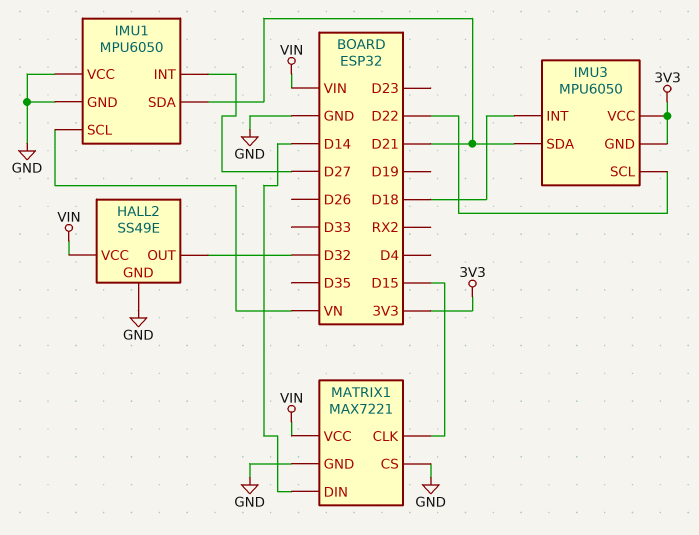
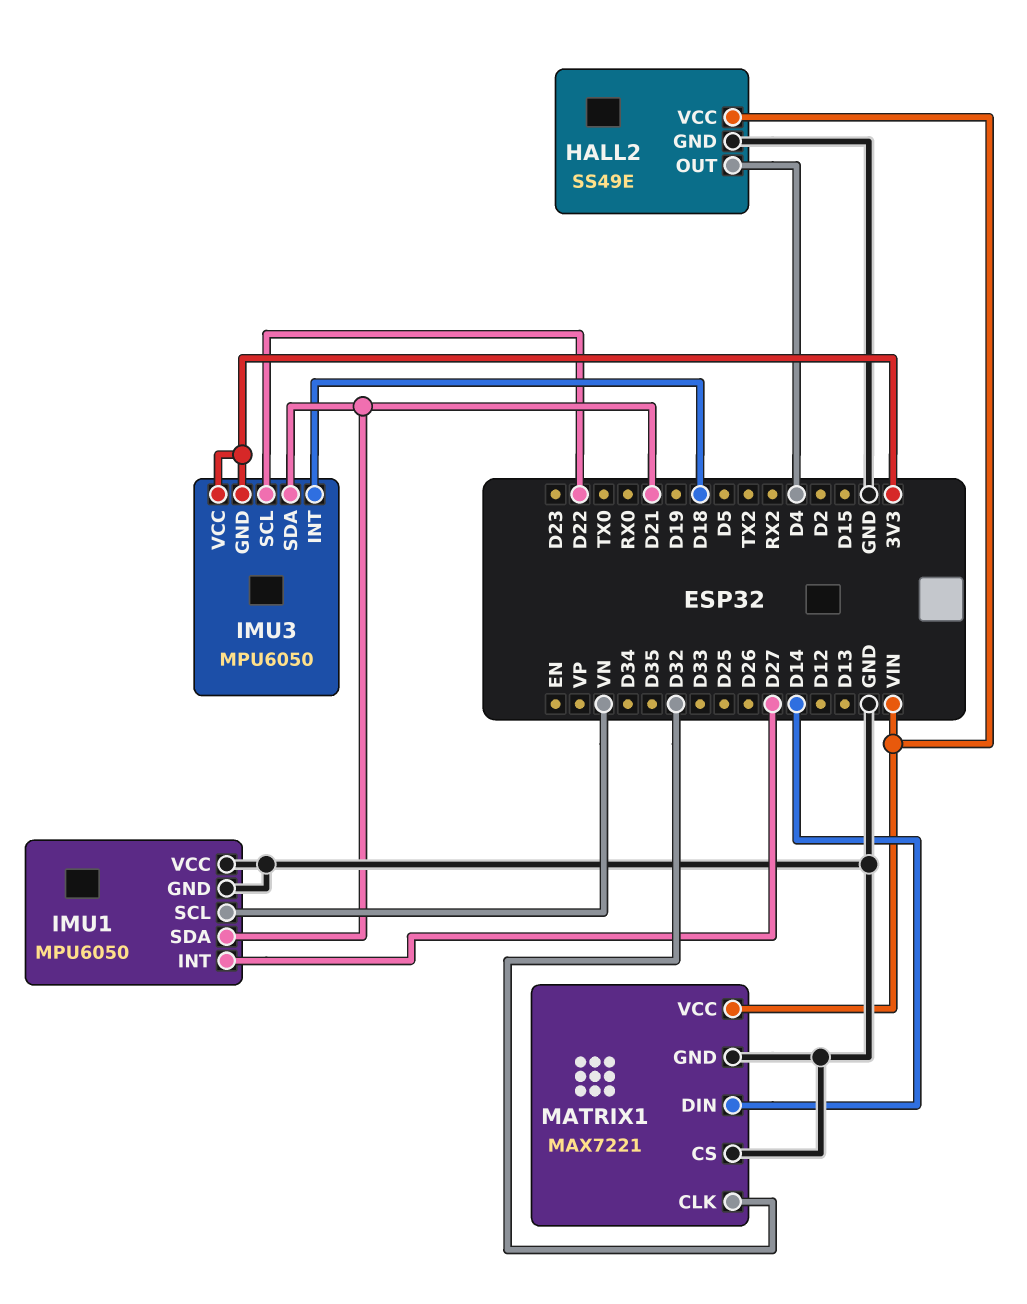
HALL2 pin OUT: D32 -> D4
MATRIX1 pin CLK: D15 -> D32

